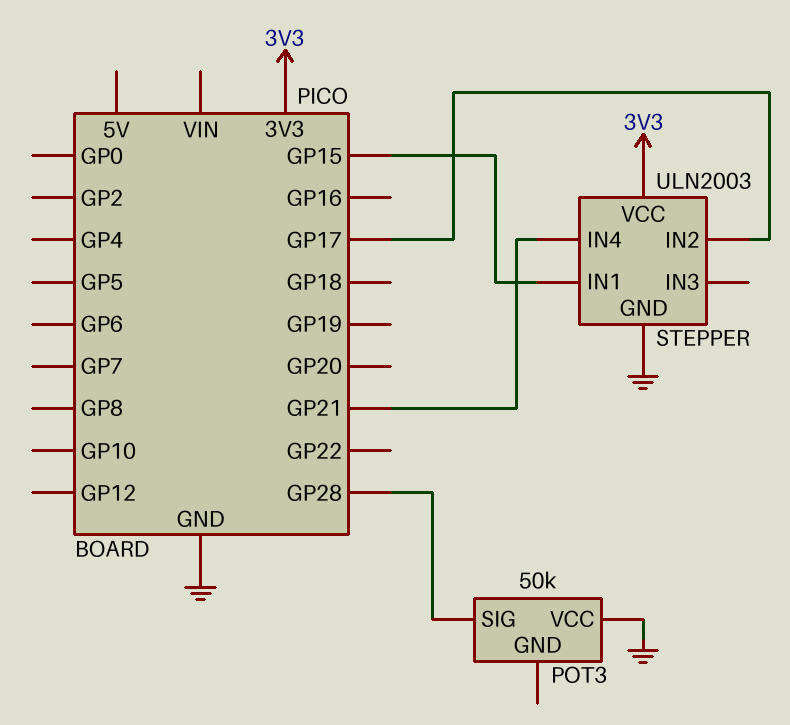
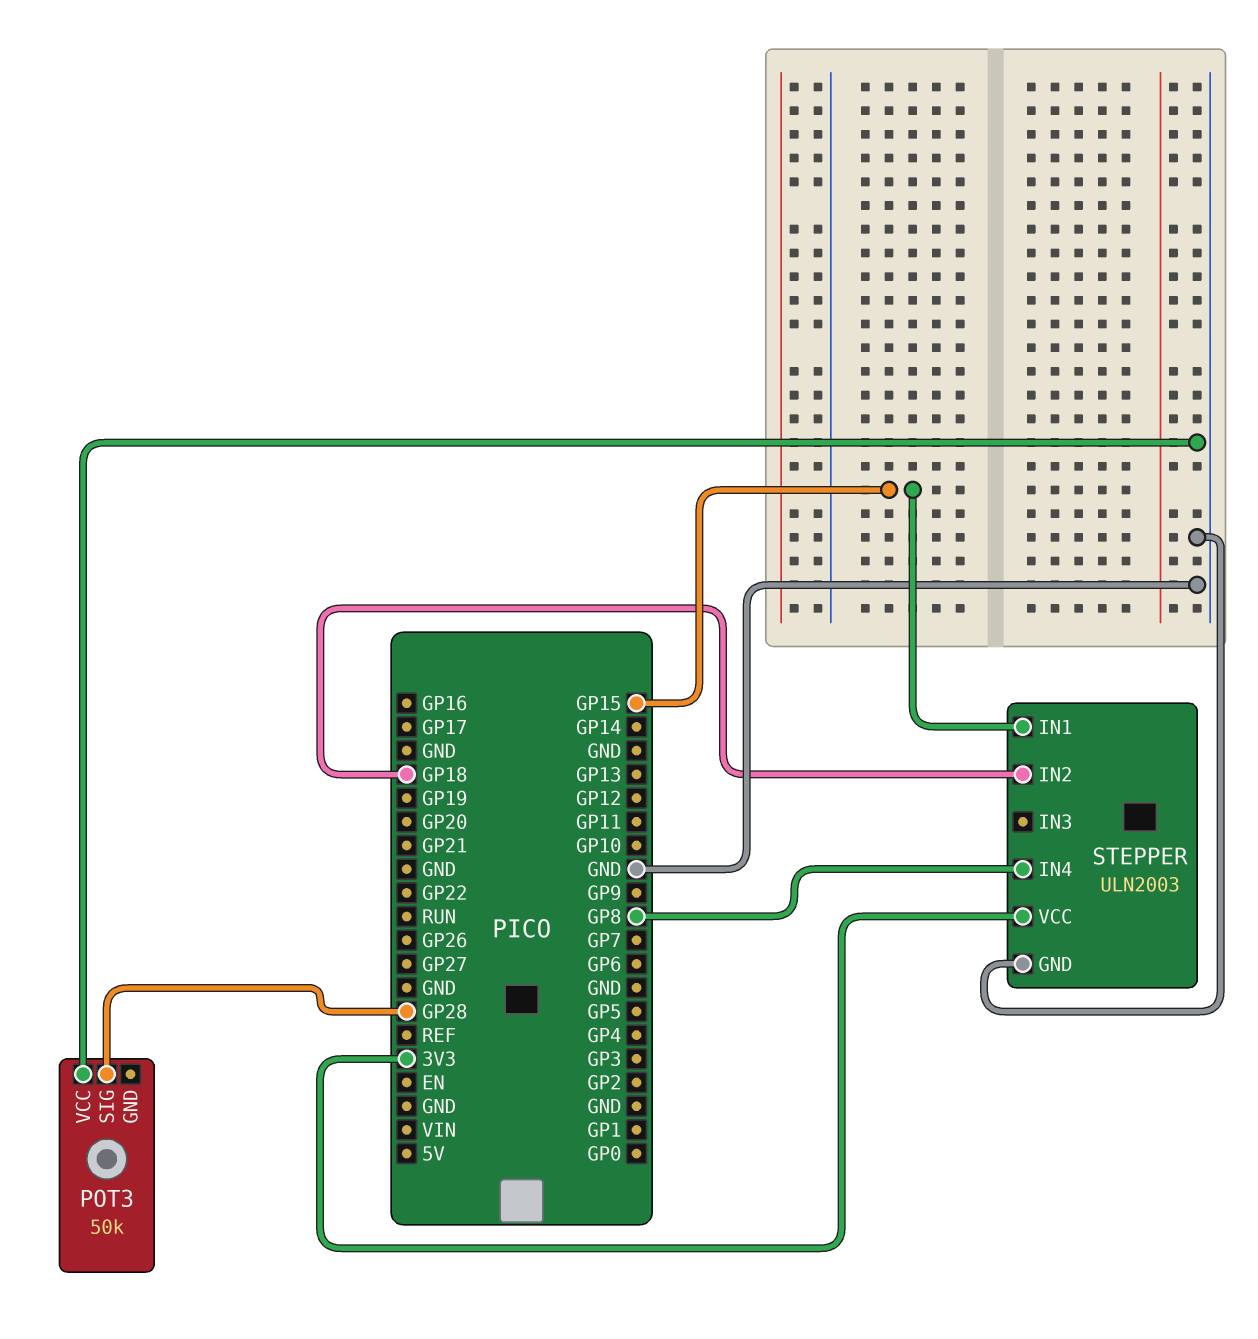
STEPPER pin IN2: GP17 -> GP18
STEPPER pin IN4: GP21 -> GP8

